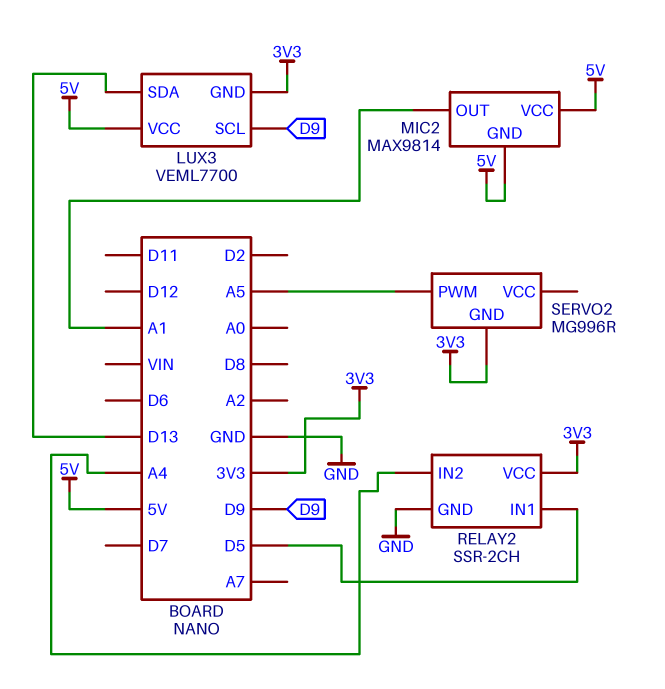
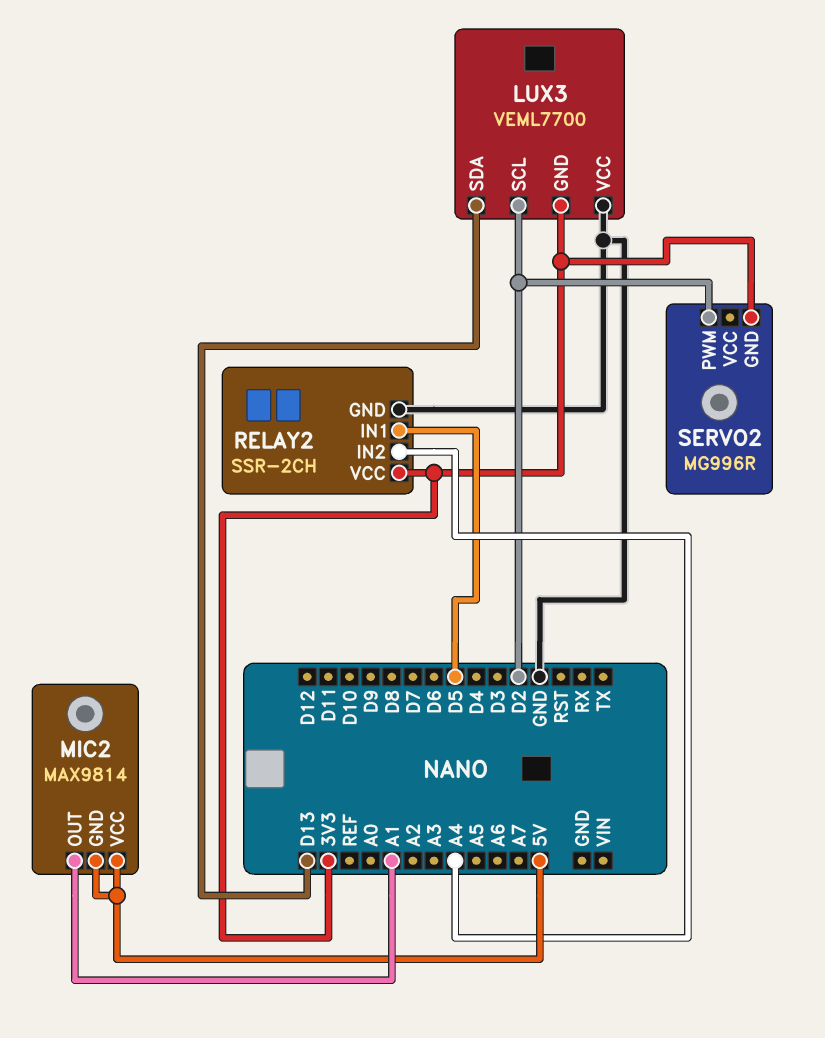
LUX3 pin SCL: D9 -> D2
LUX3 pin VCC: 5V -> GND
SERVO2 pin PWM: A5 -> D2

